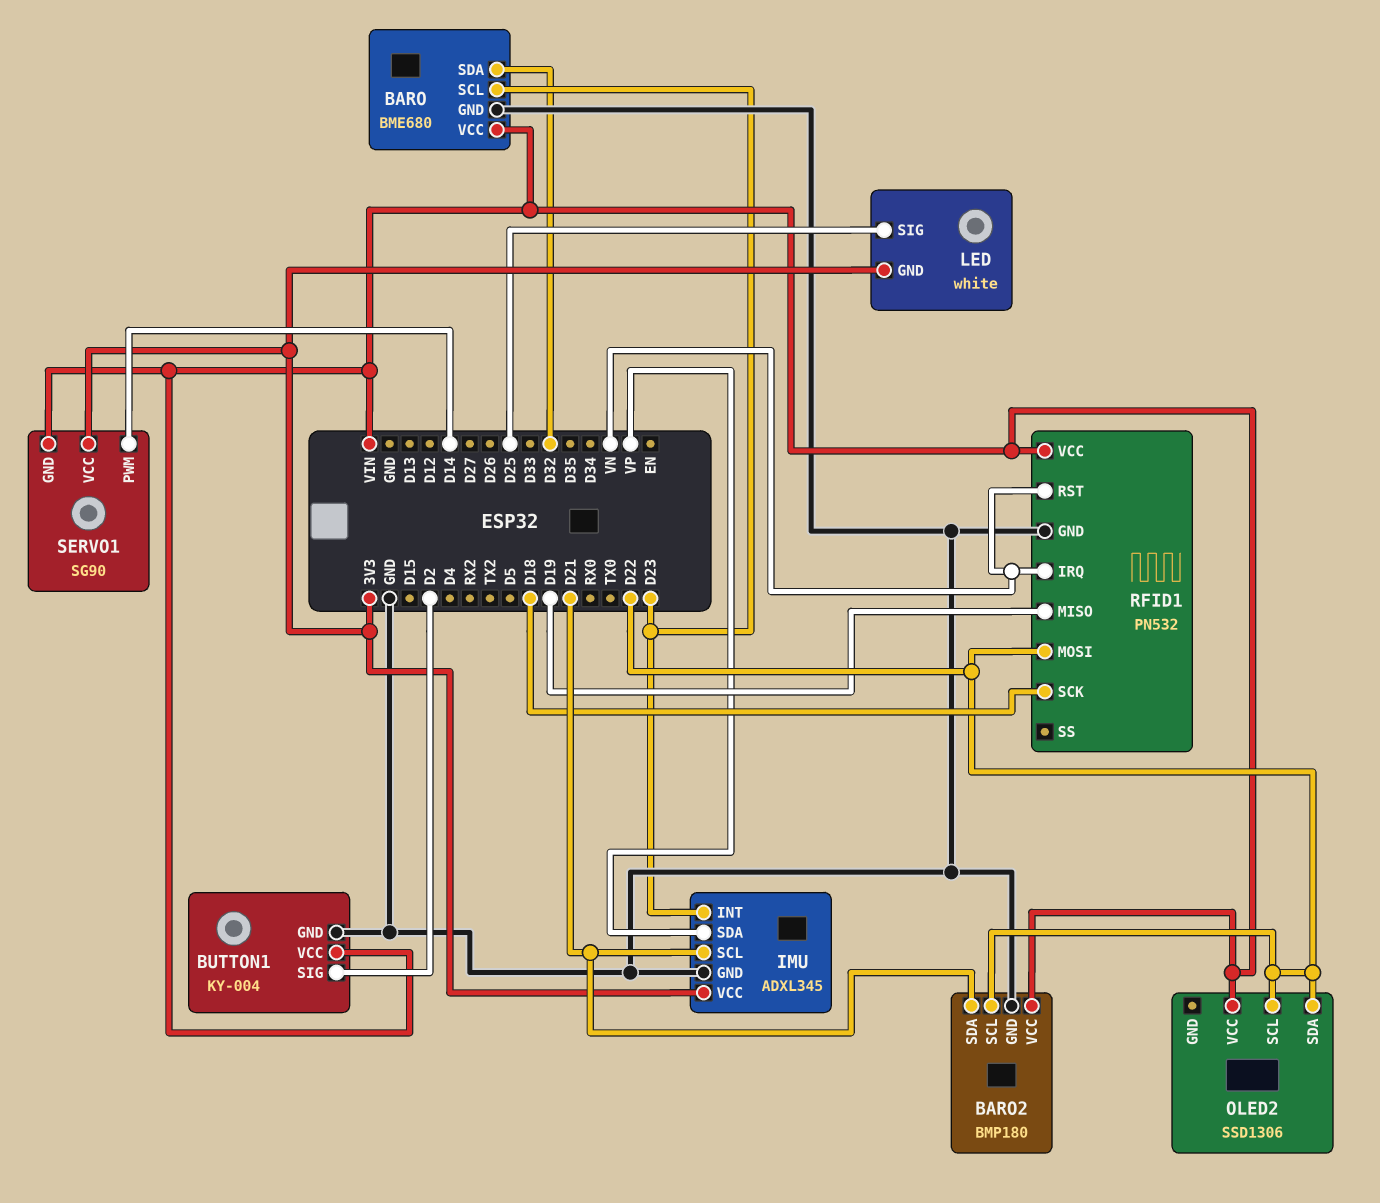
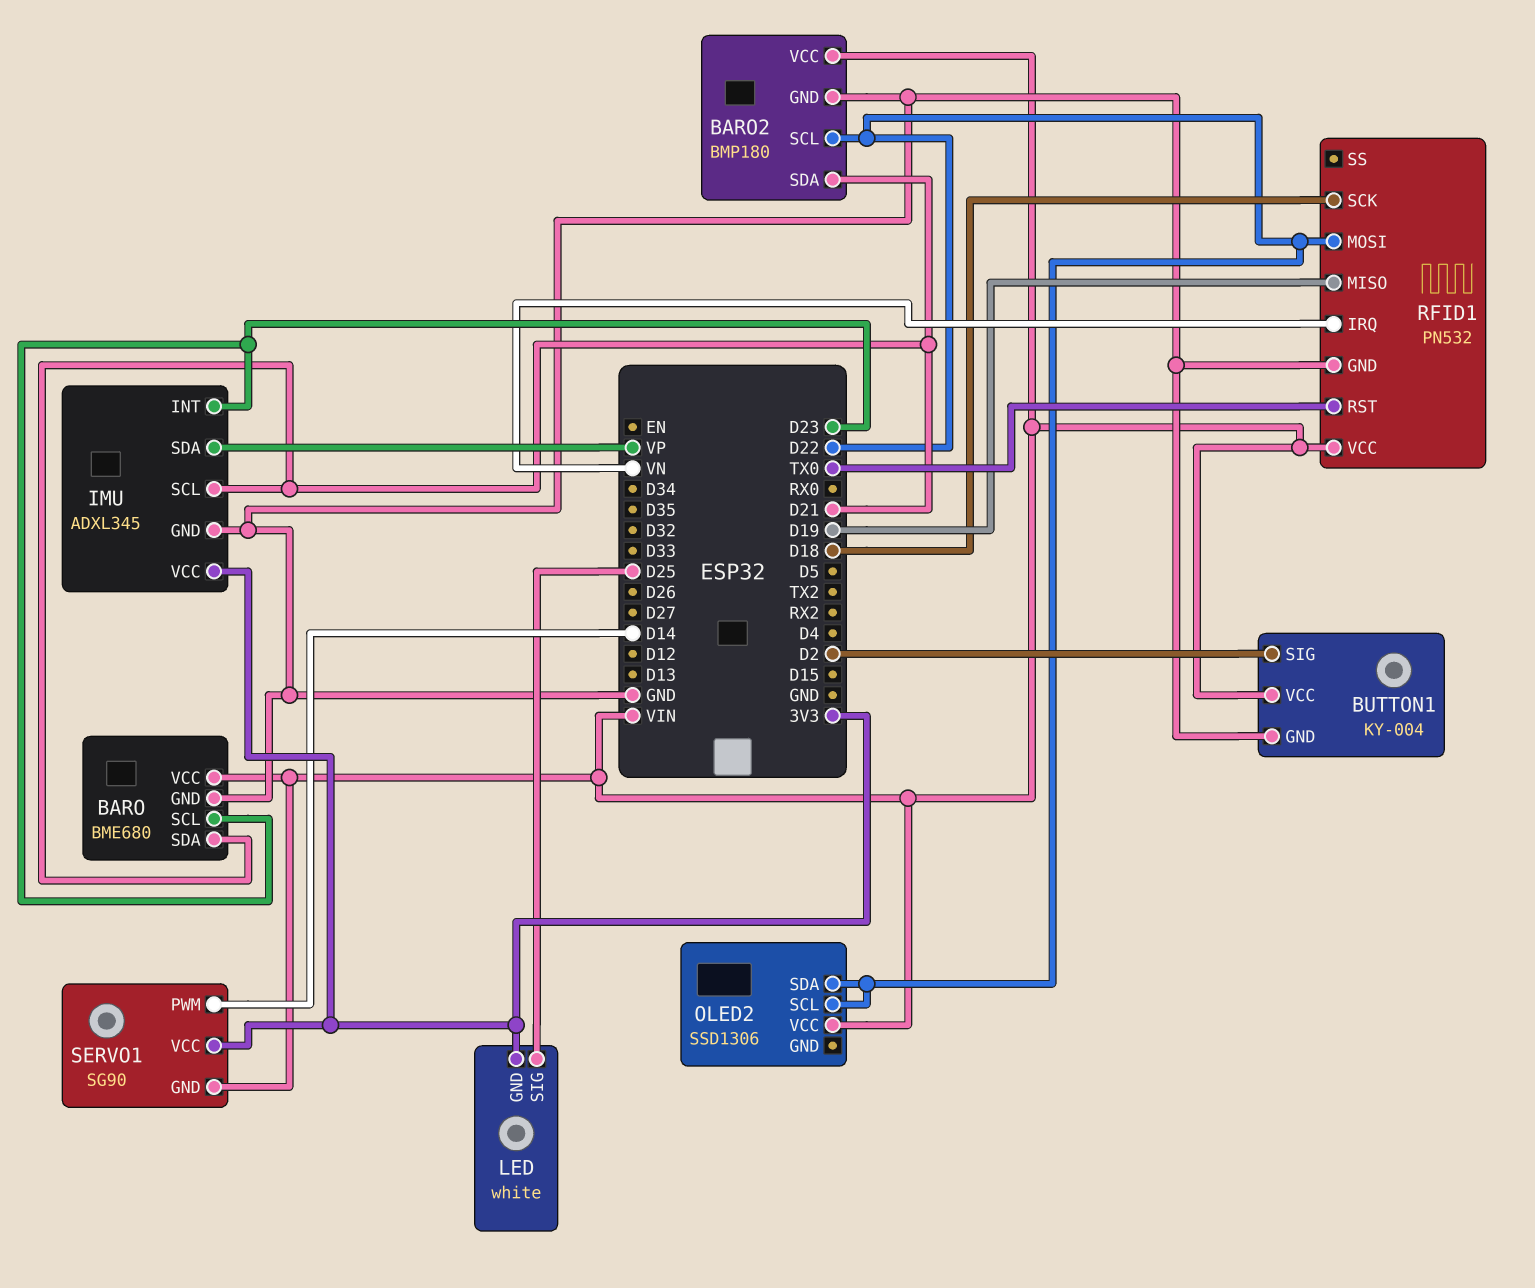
BARO pin SDA: D32 -> D21
RFID1 pin RST: VN -> TX0

